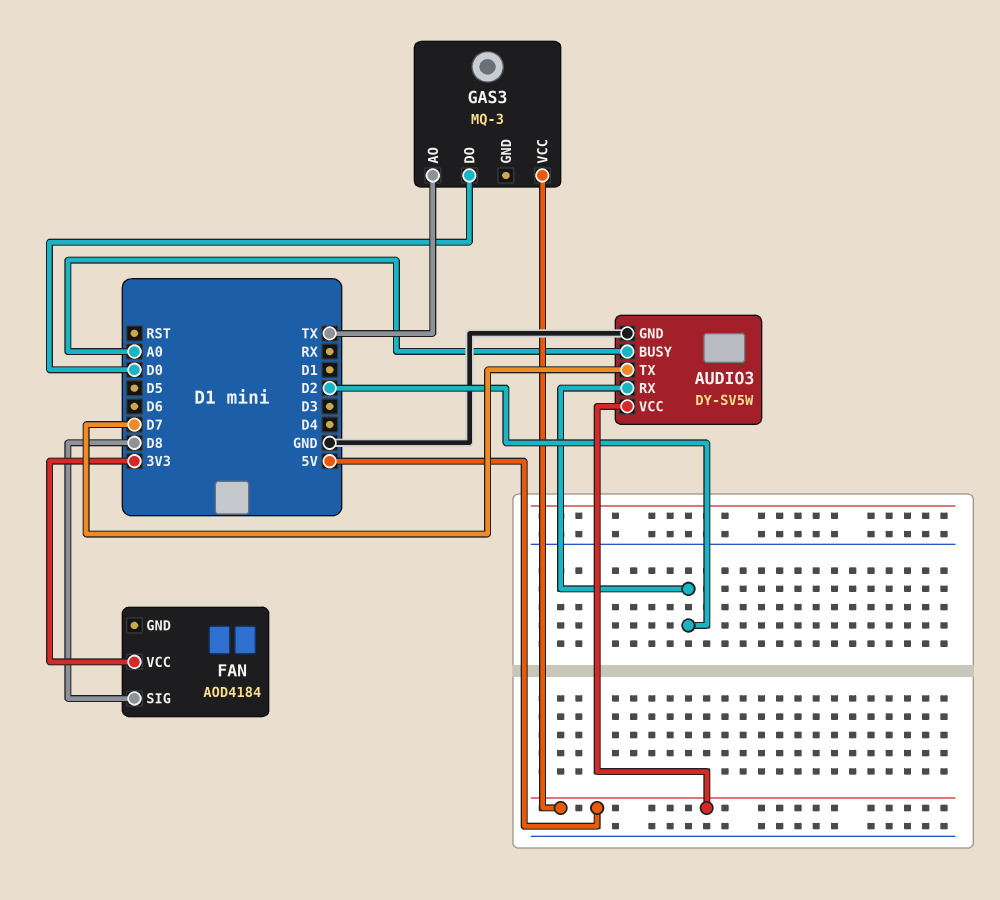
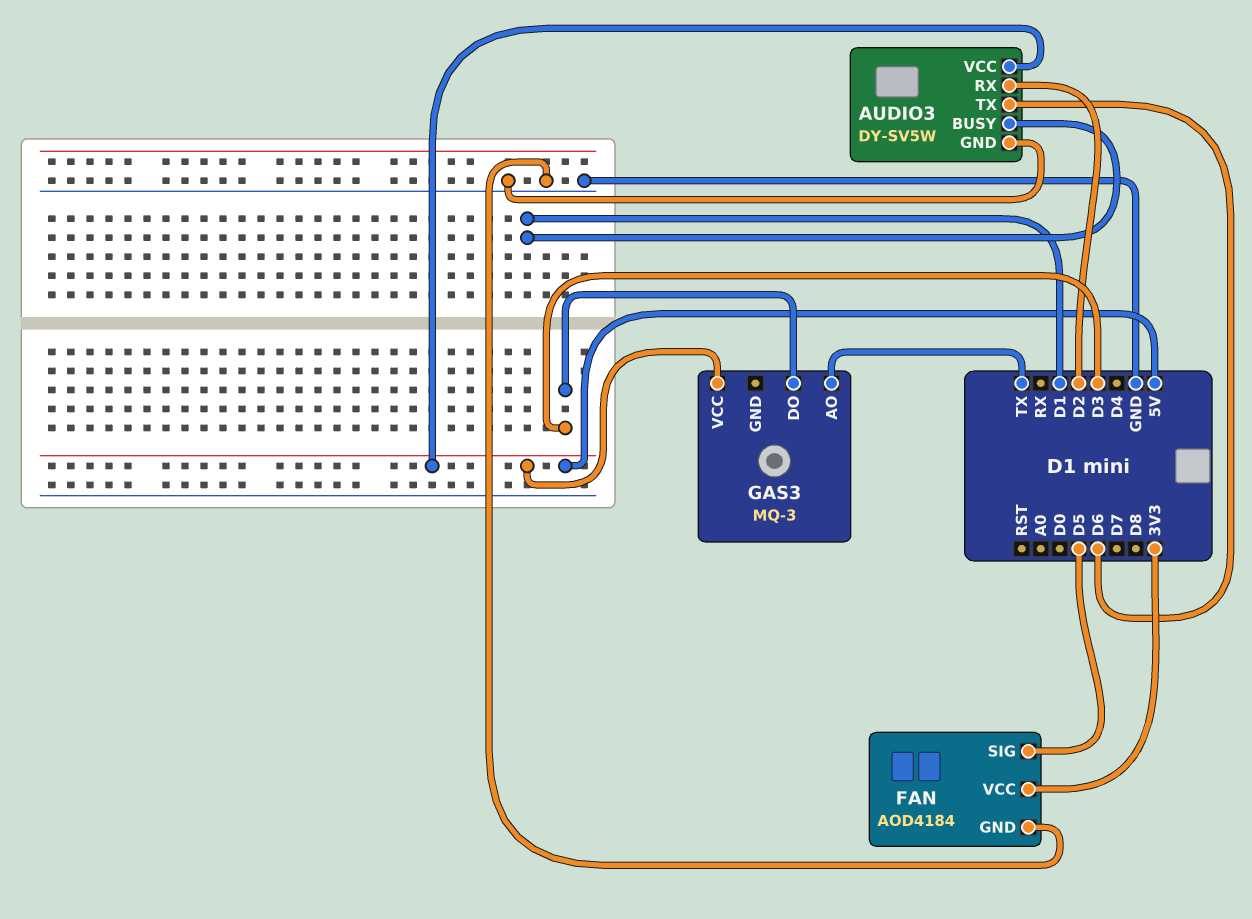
AUDIO3 pin BUSY: A0 -> D1
AUDIO3 pin TX: D7 -> D6
FAN pin GND: none -> GND
FAN pin SIG: D8 -> D5
GAS3 pin DO: D0 -> D3

